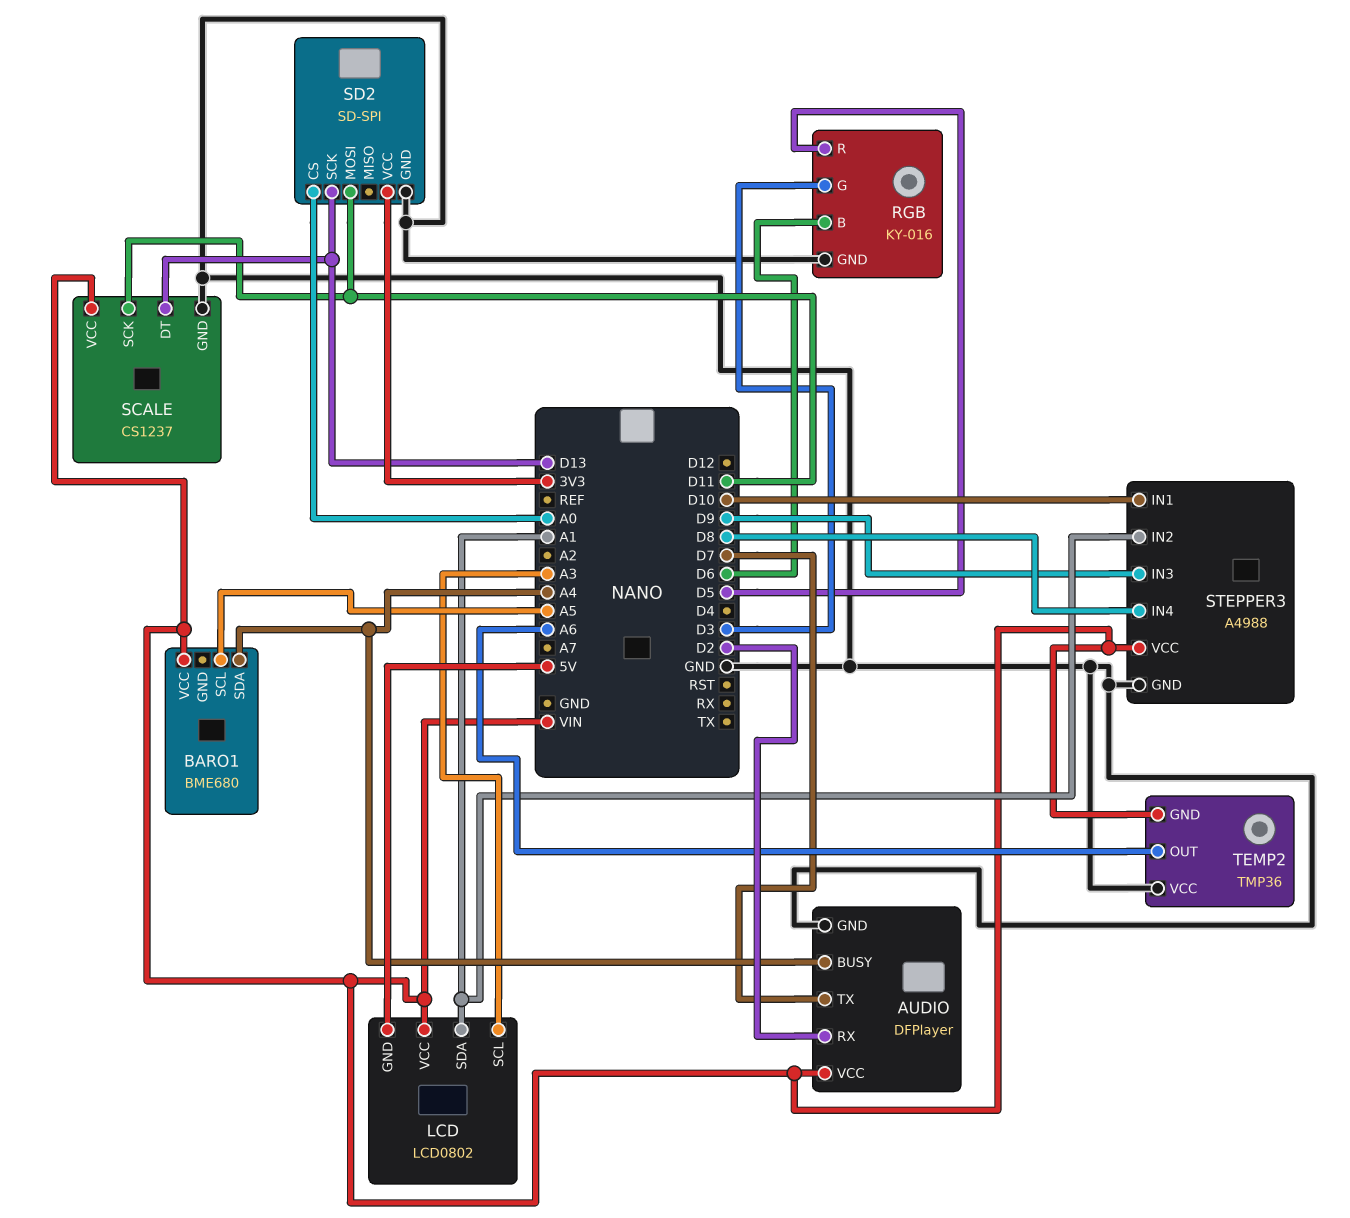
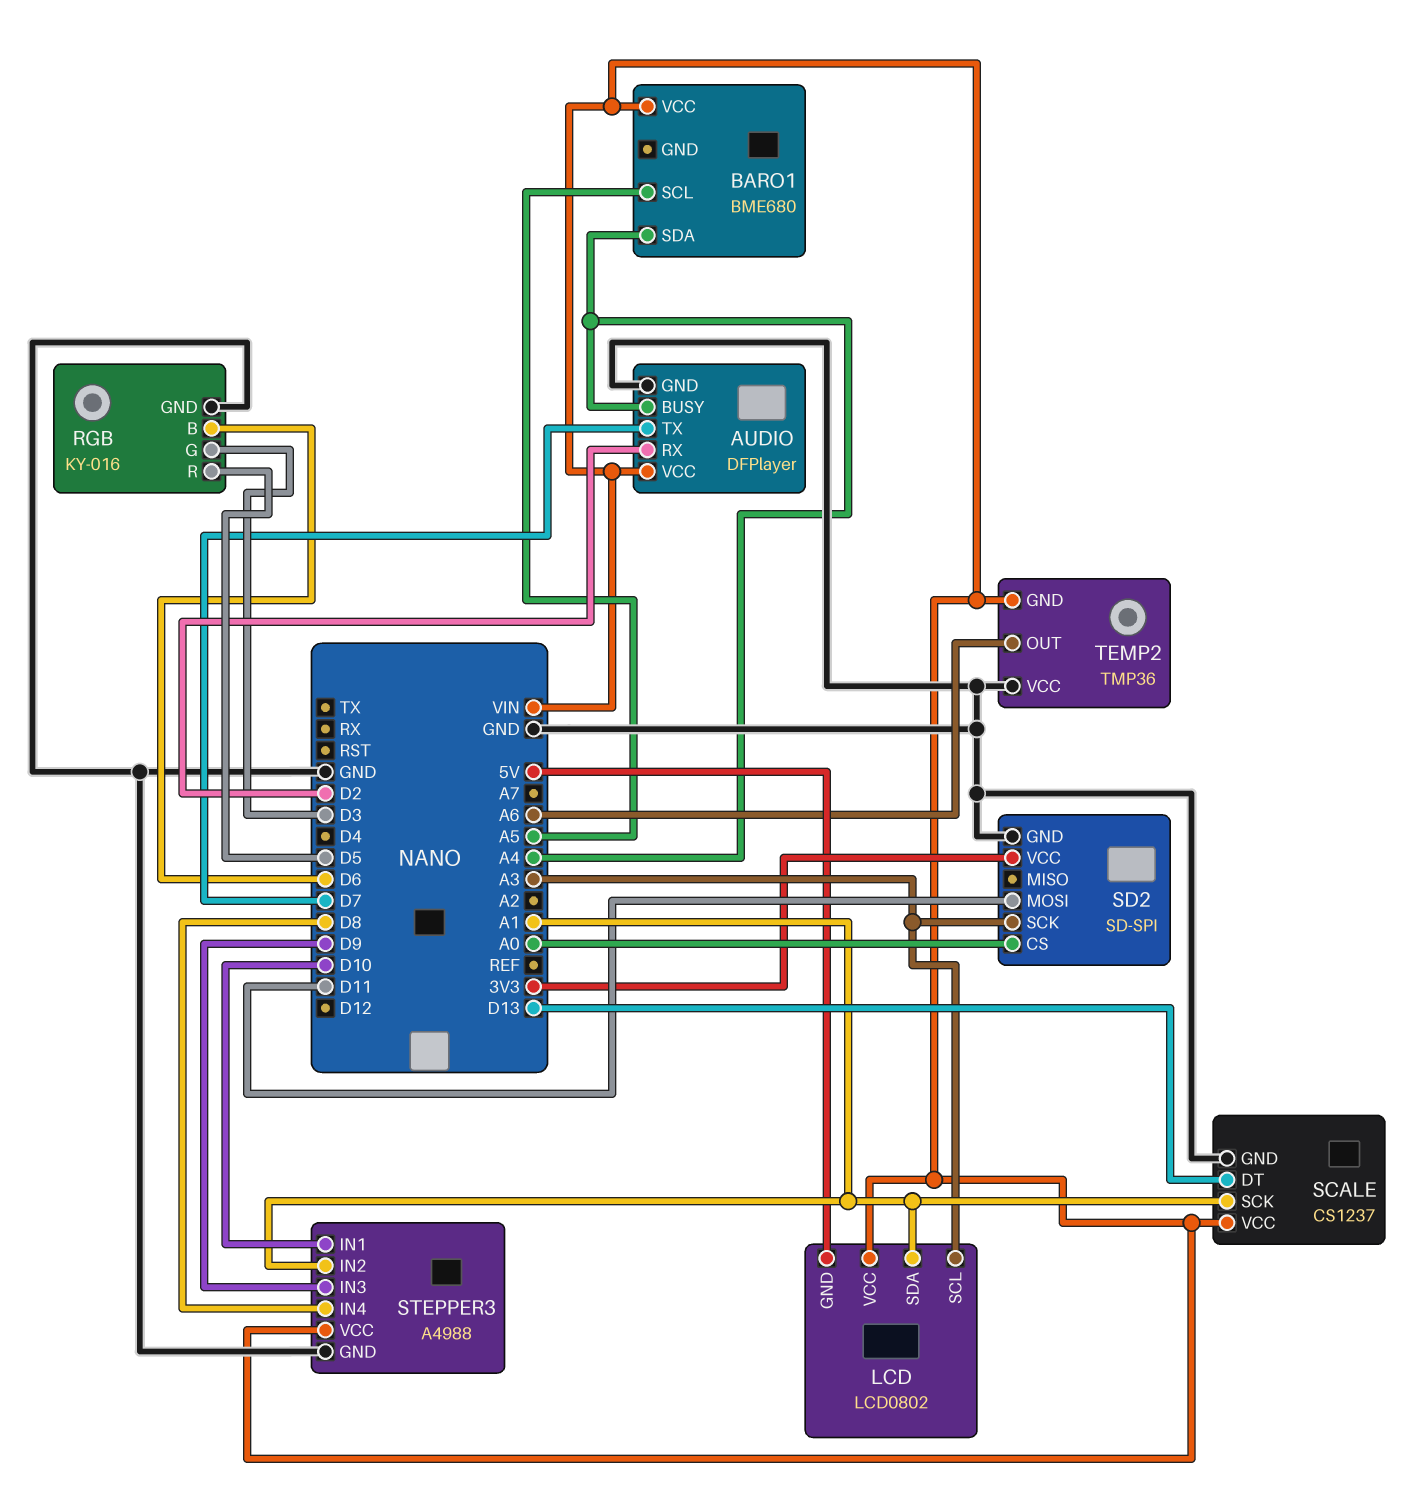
SCALE pin SCK: D11 -> A1
SD2 pin SCK: D13 -> A3

